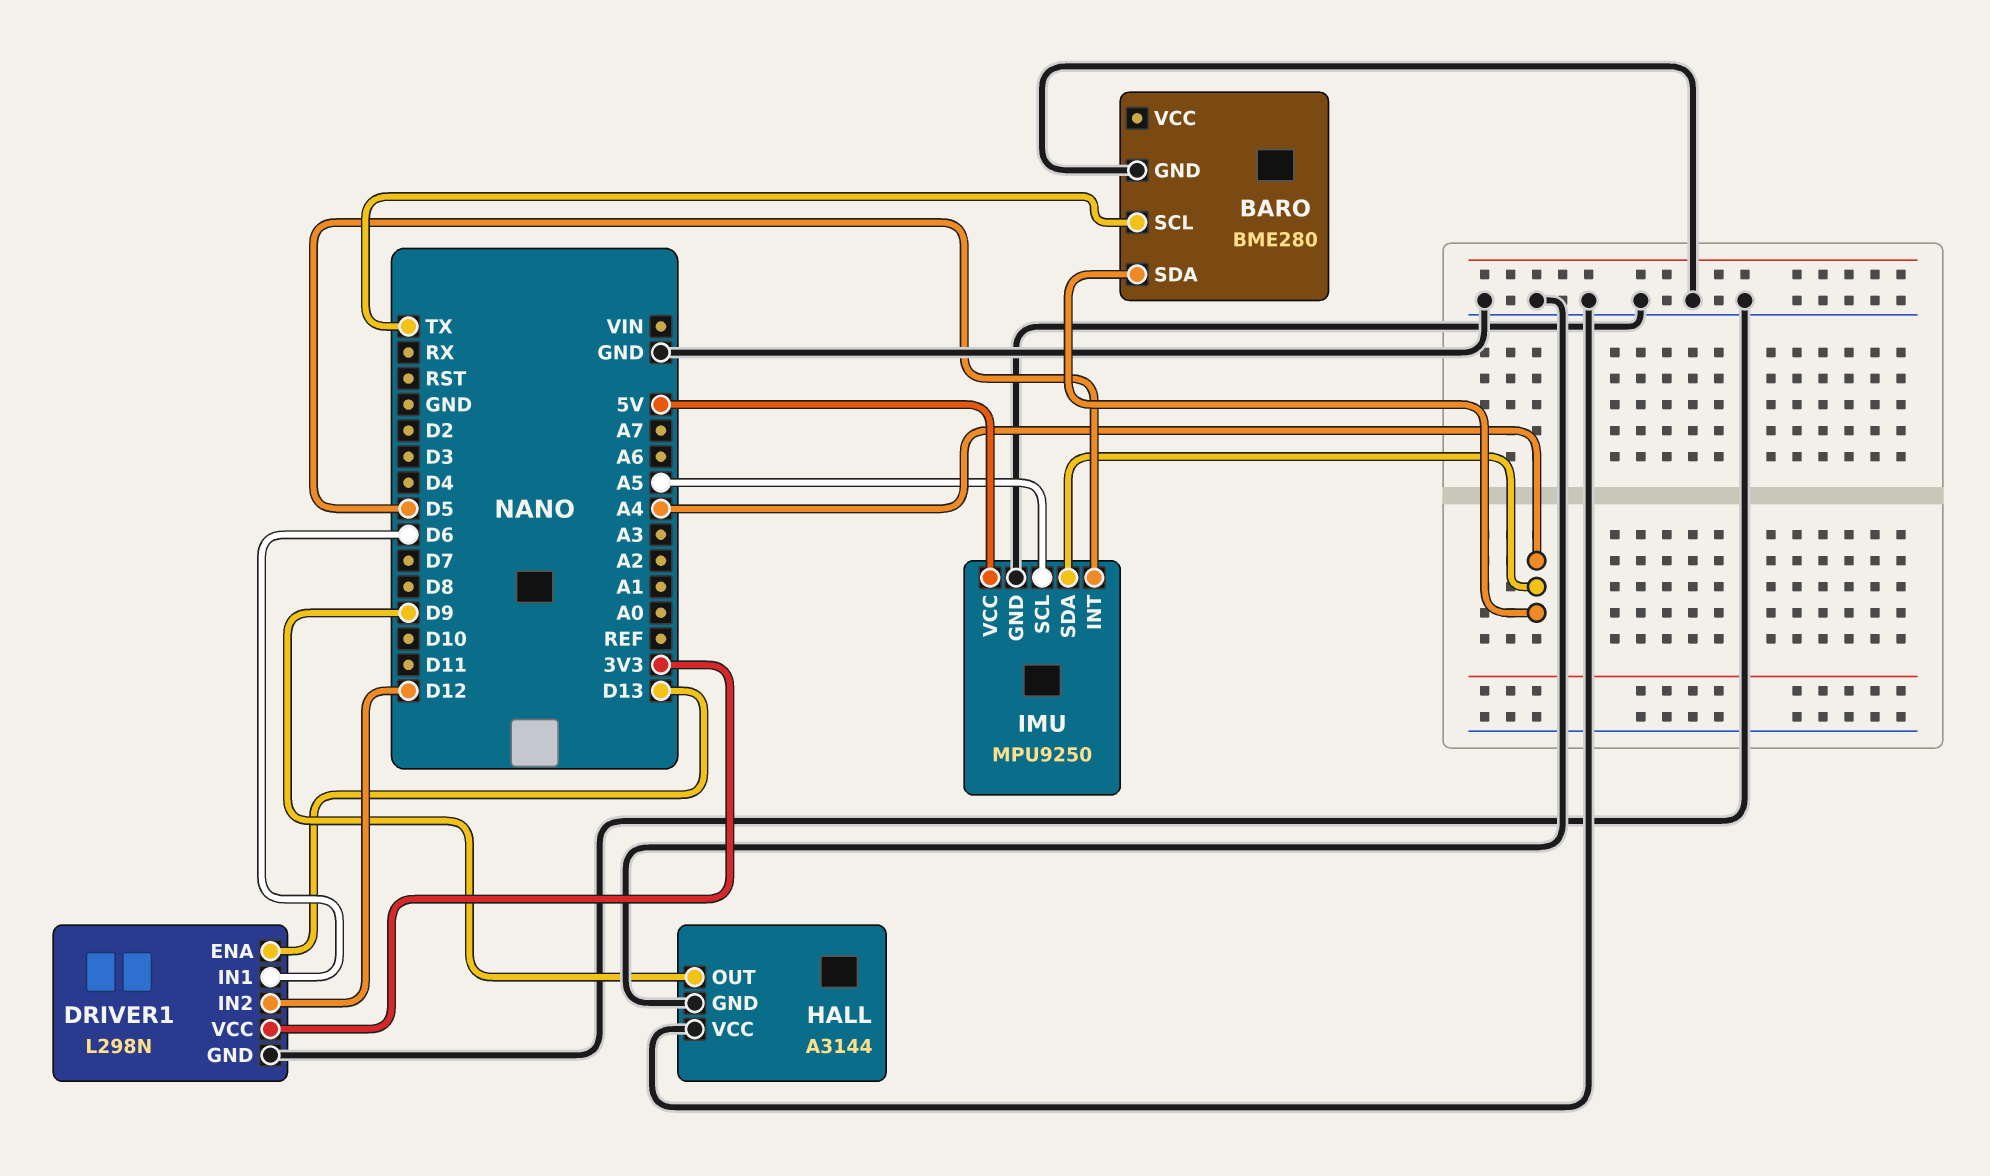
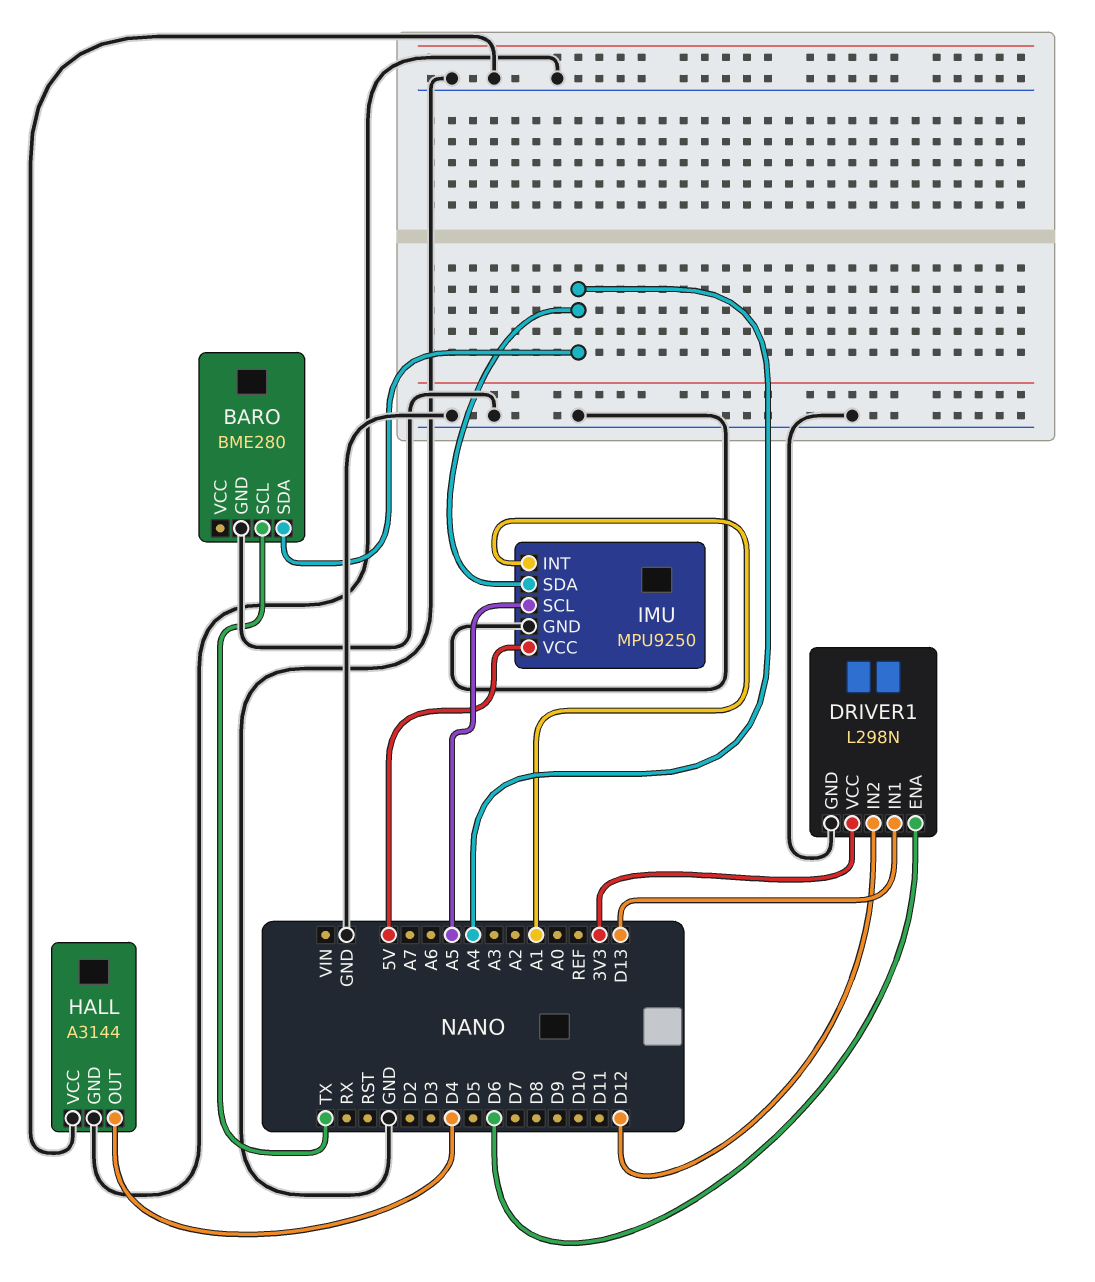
DRIVER1 pin ENA: D13 -> D6
DRIVER1 pin IN1: D6 -> D13
HALL pin OUT: D9 -> D4
IMU pin INT: D5 -> A1

